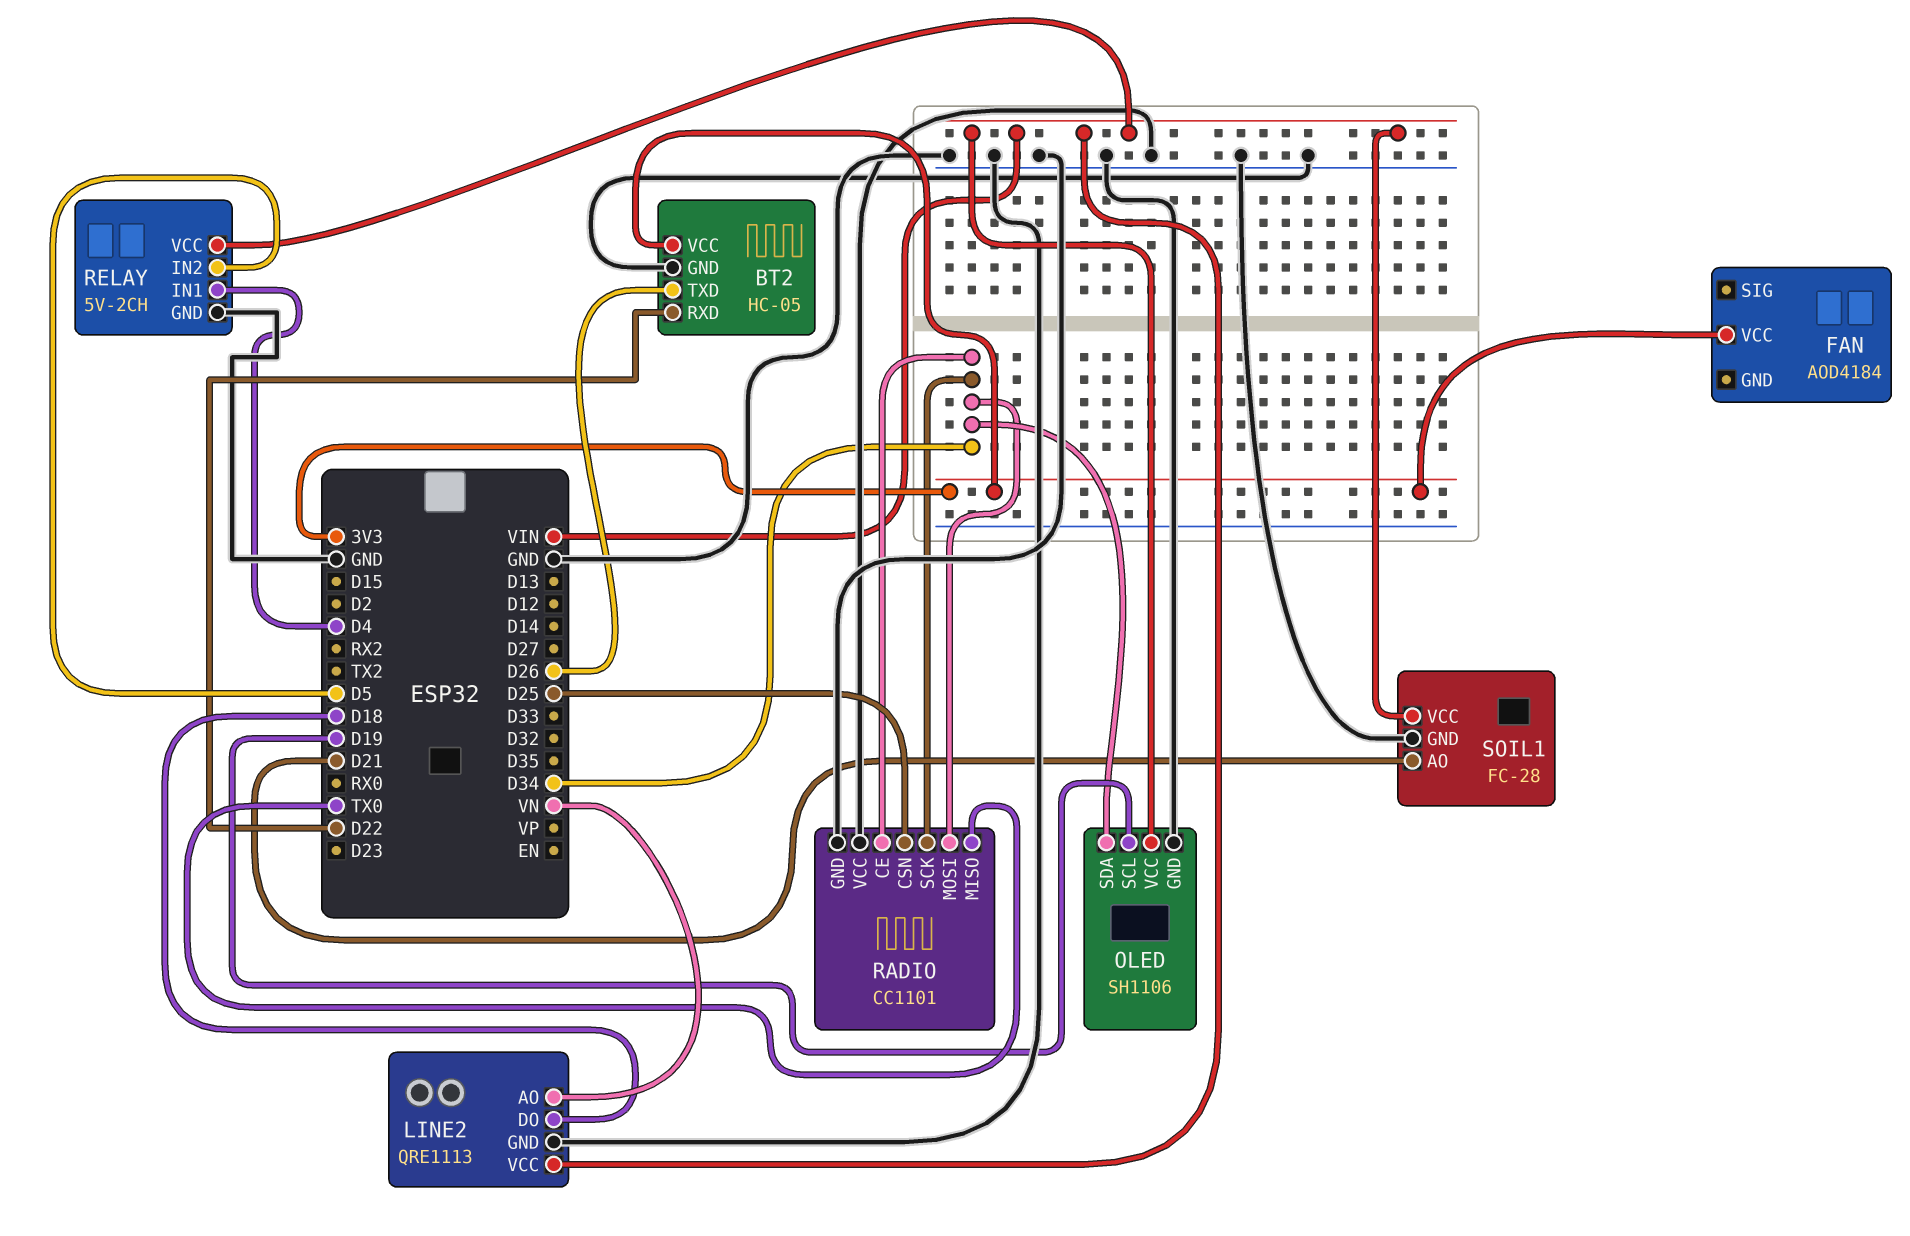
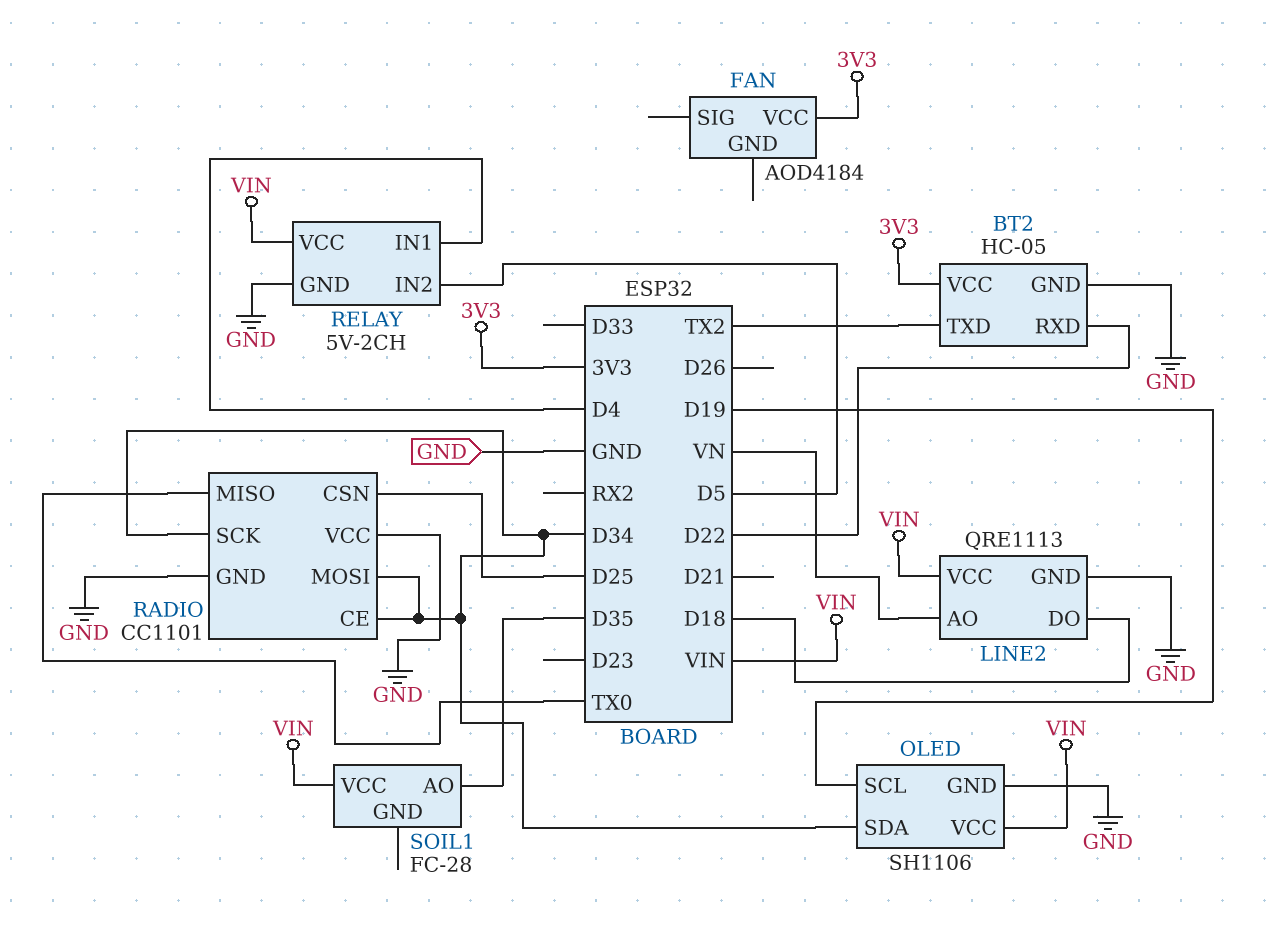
BT2 pin TXD: D26 -> TX2
SOIL1 pin AO: D21 -> D35
SOIL1 pin GND: GND -> none

